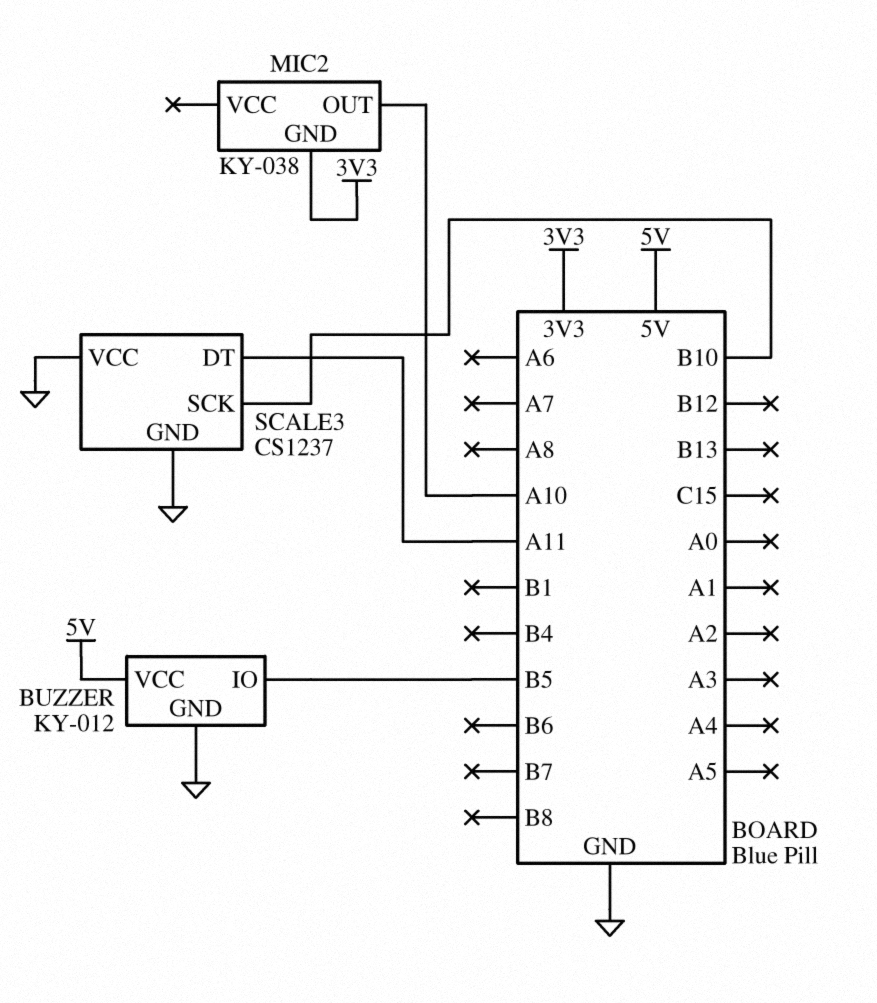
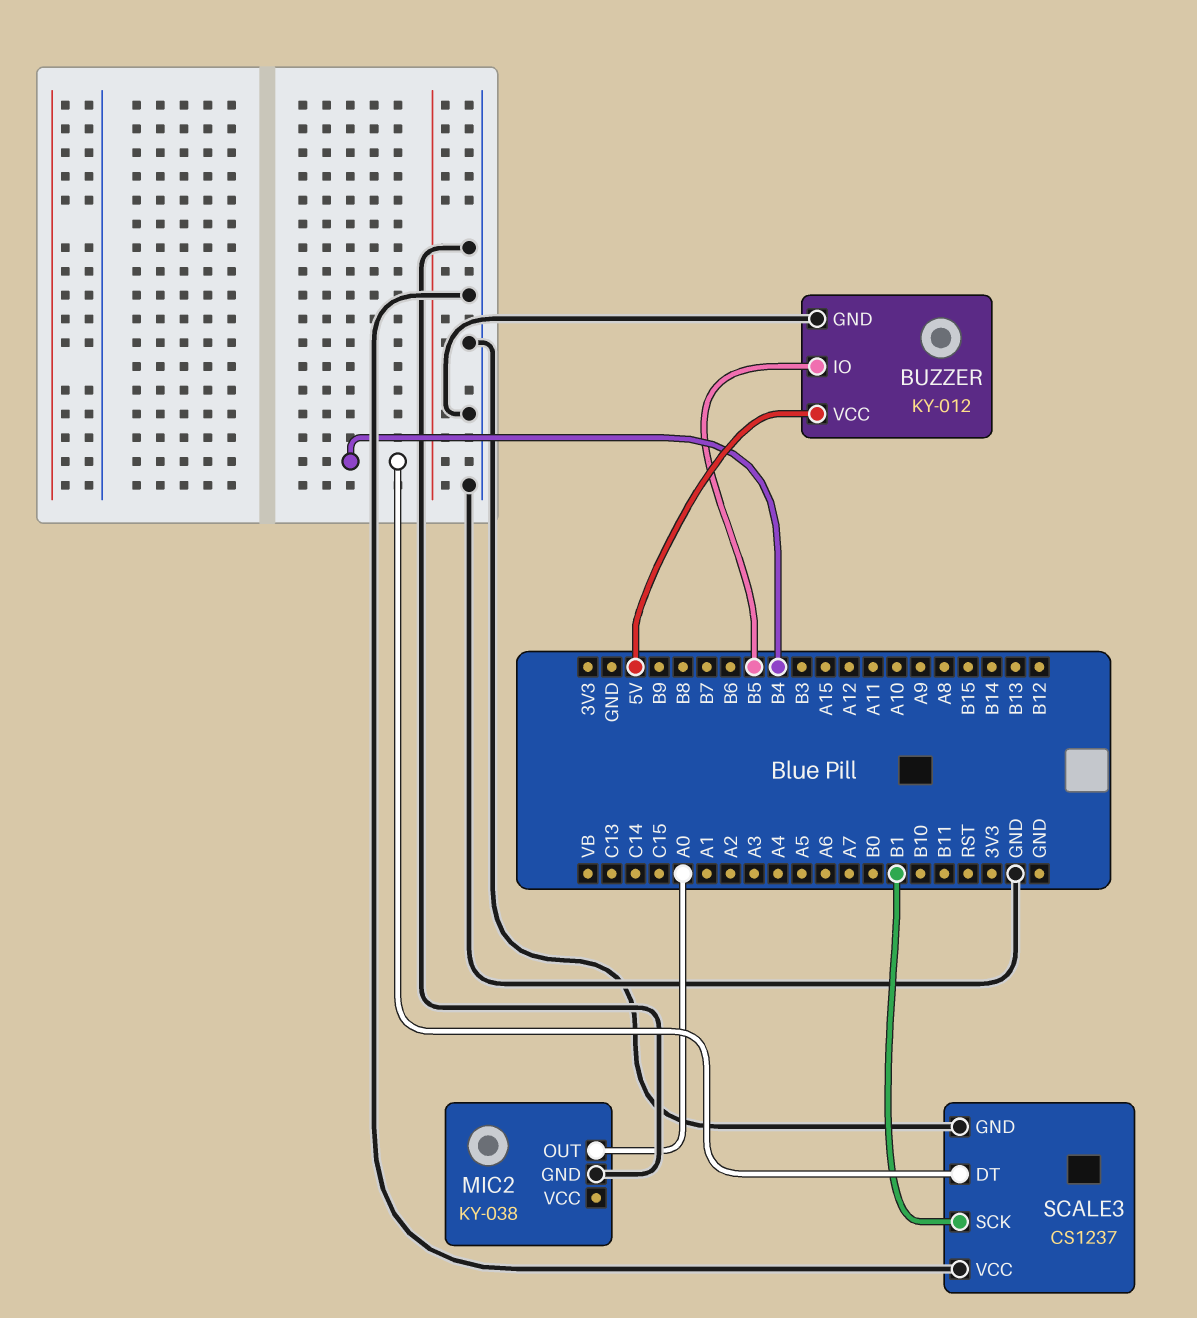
MIC2 pin GND: 3V3 -> GND
MIC2 pin OUT: A10 -> A0
SCALE3 pin DT: A11 -> B4
SCALE3 pin SCK: B10 -> B1

